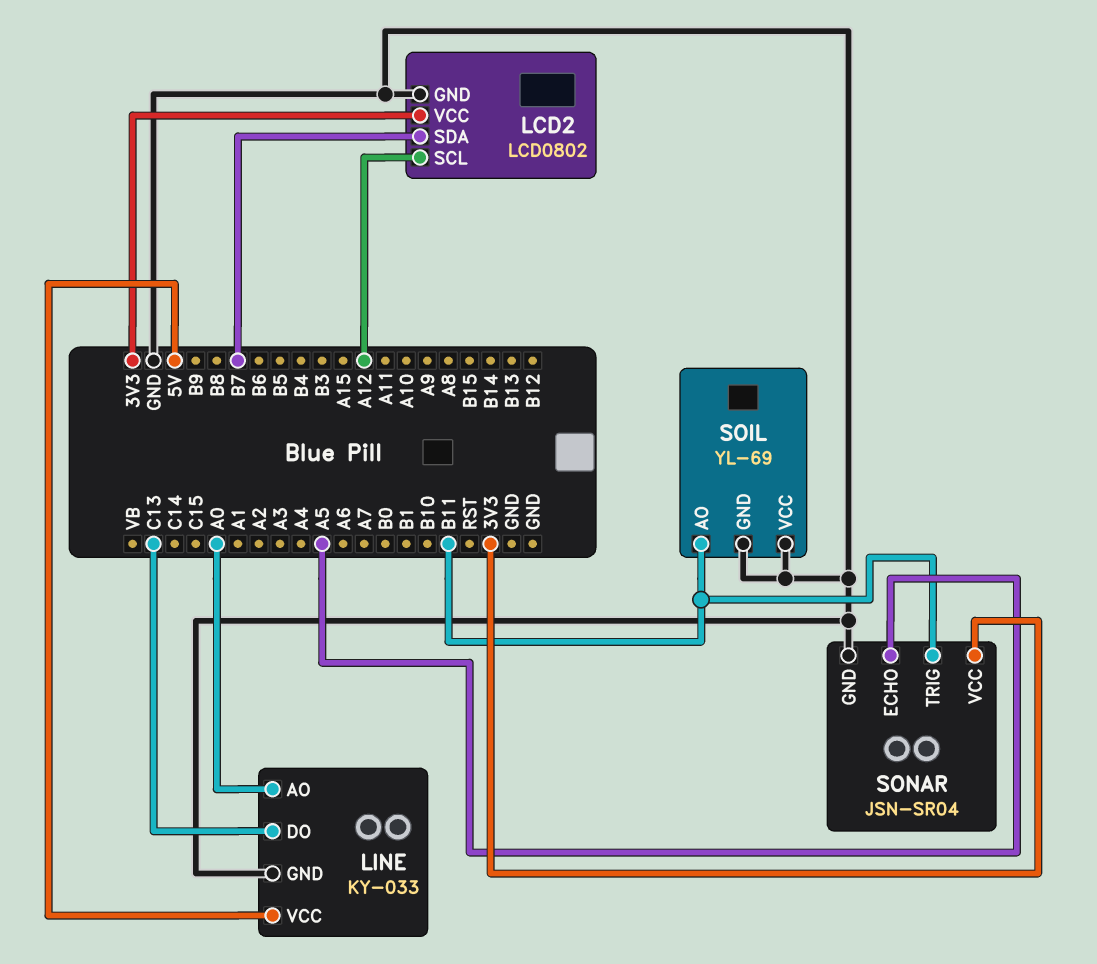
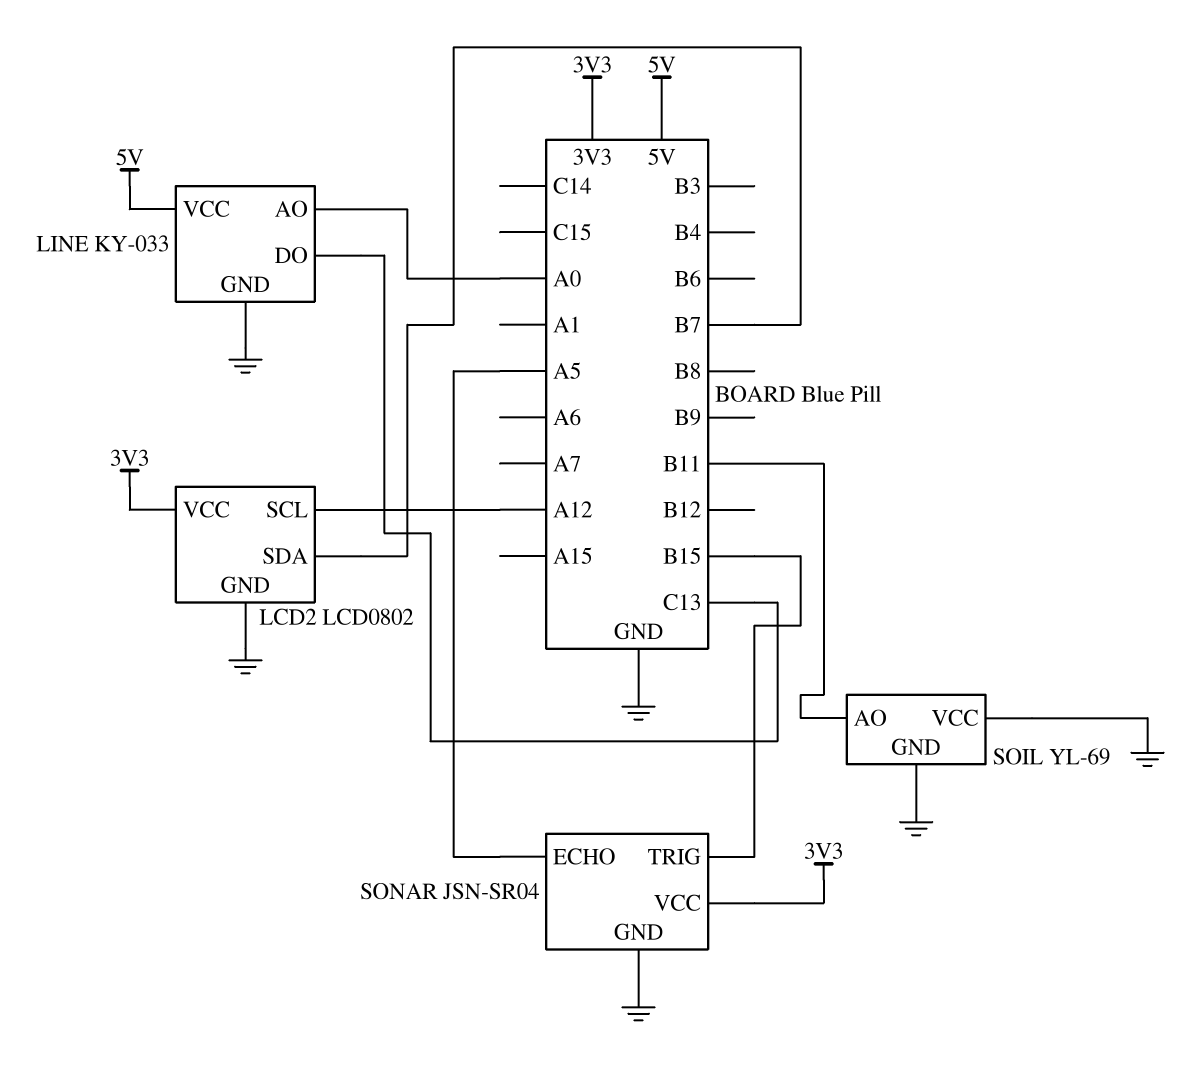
SONAR pin TRIG: B11 -> B15

